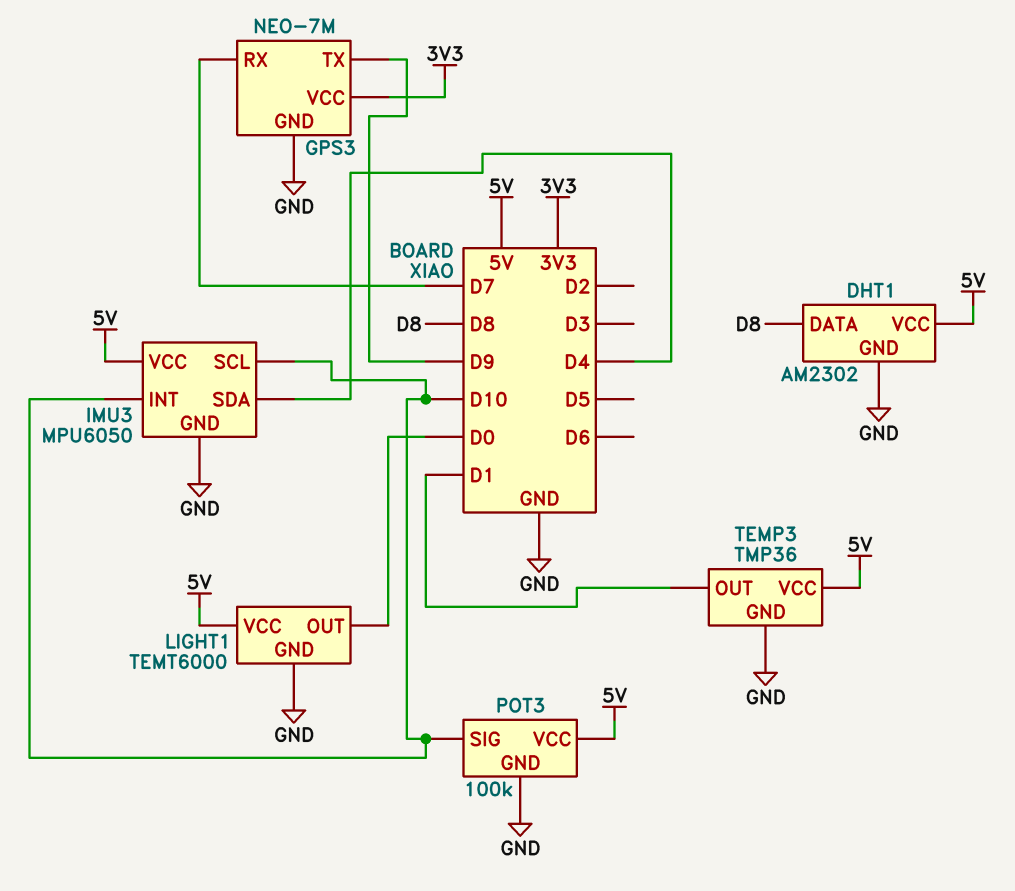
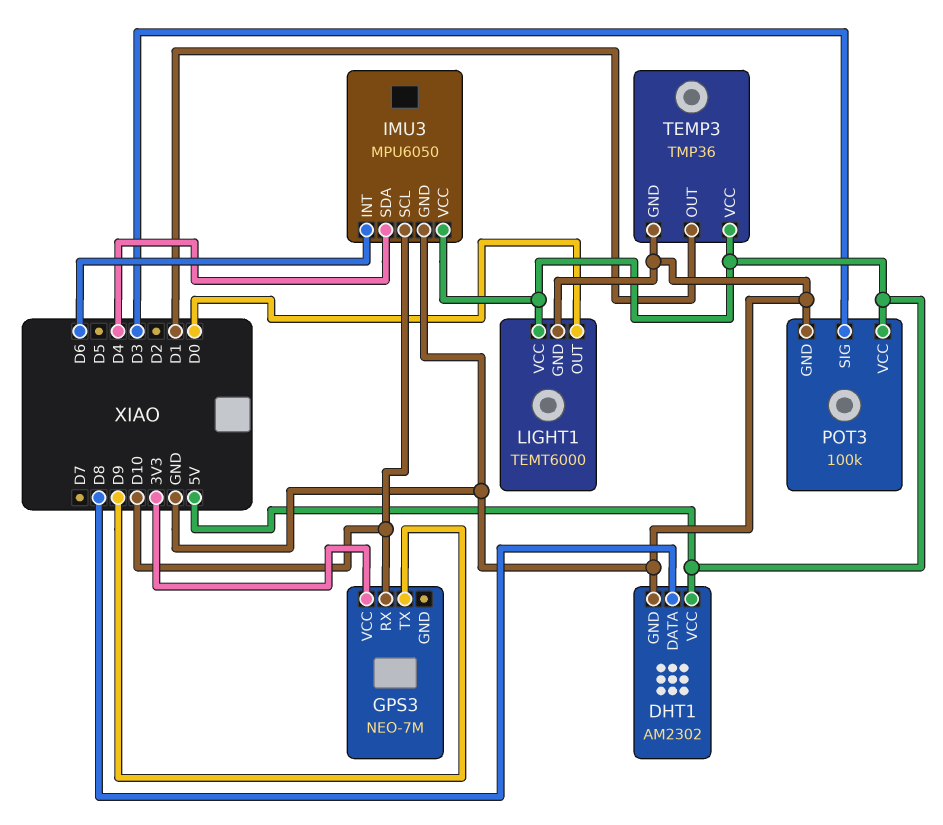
GPS3 pin GND: GND -> none
GPS3 pin RX: D7 -> D10
IMU3 pin INT: D10 -> D6
POT3 pin SIG: D10 -> D3

